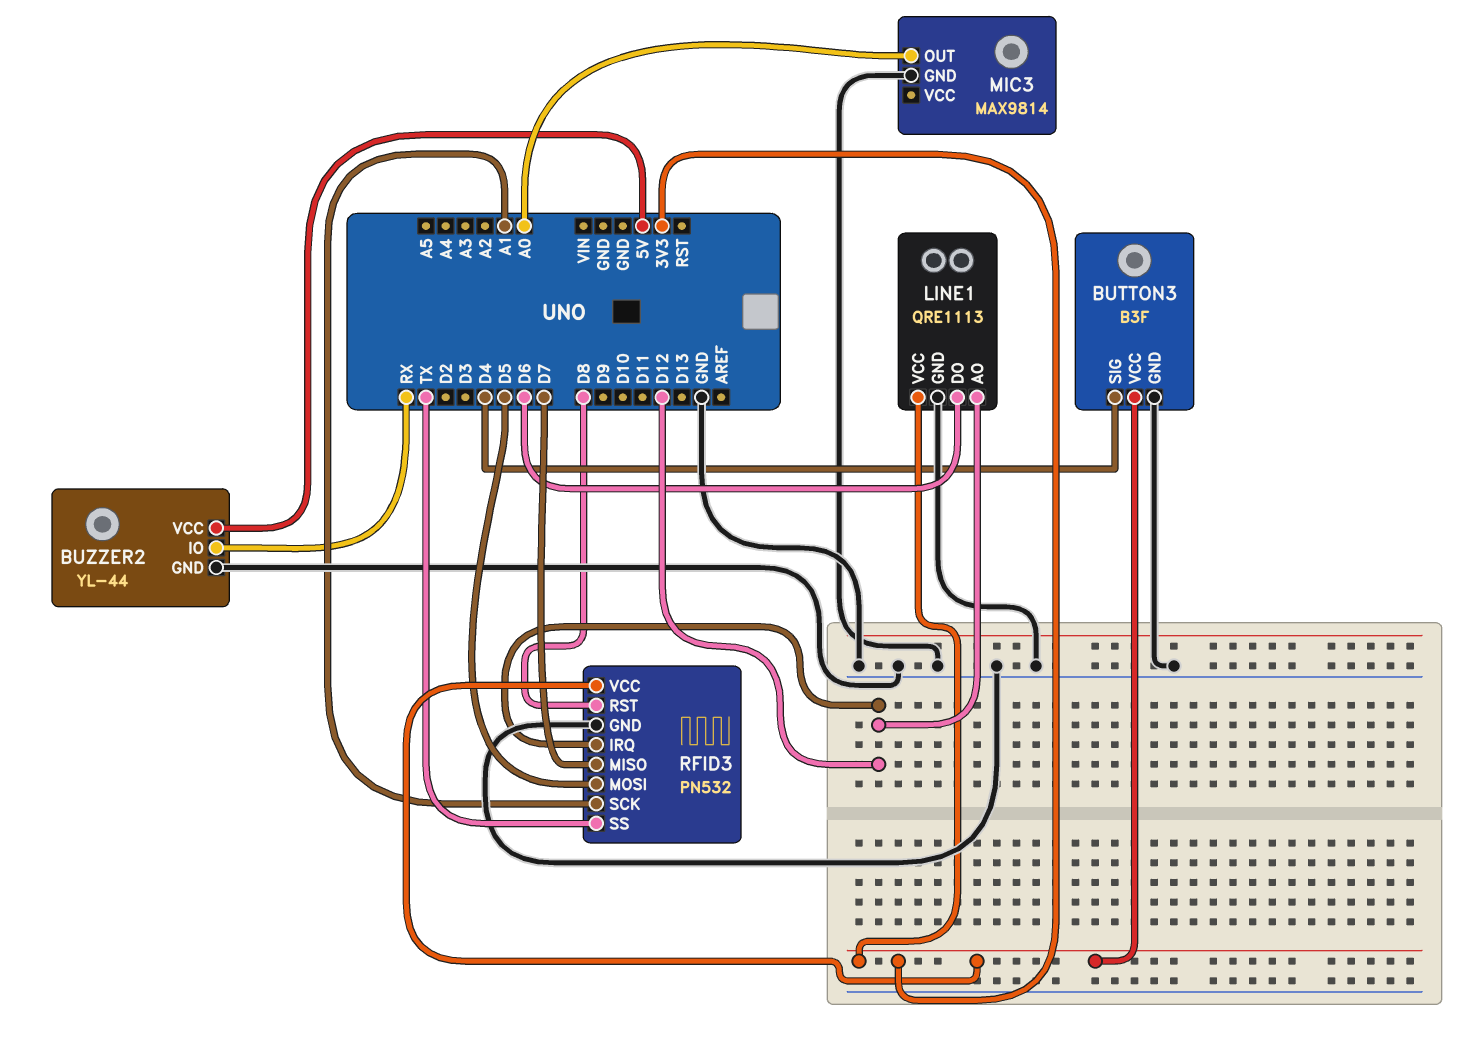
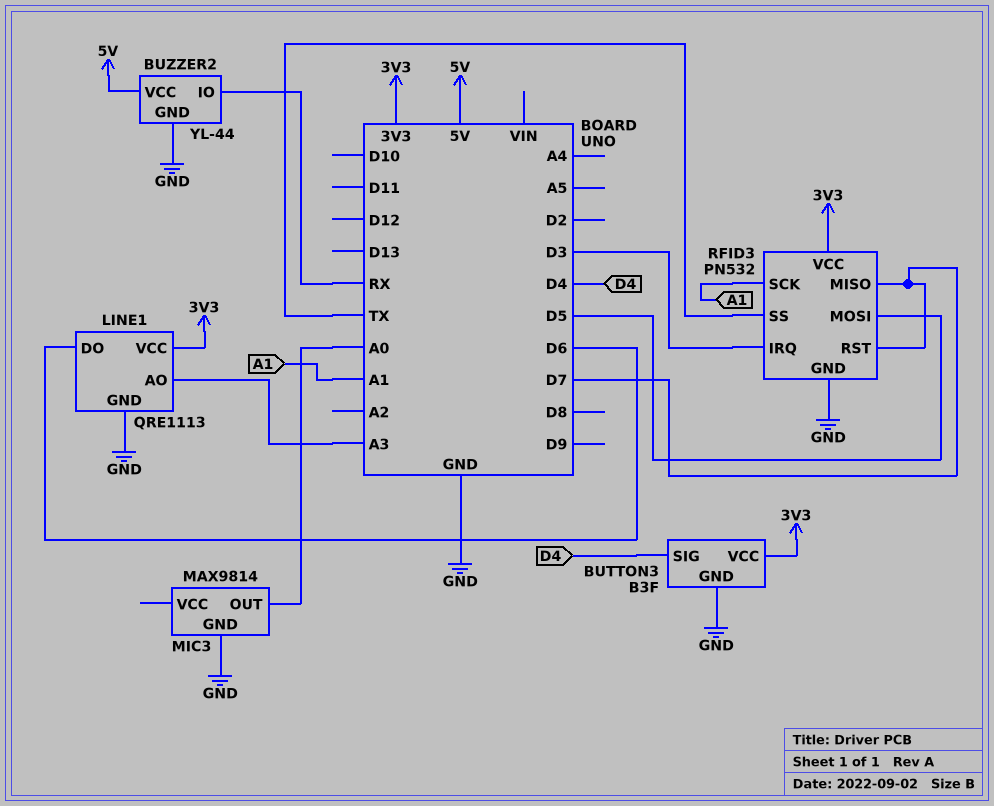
LINE1 pin AO: D12 -> A3
RFID3 pin IRQ: D12 -> D3
RFID3 pin RST: D8 -> D7

